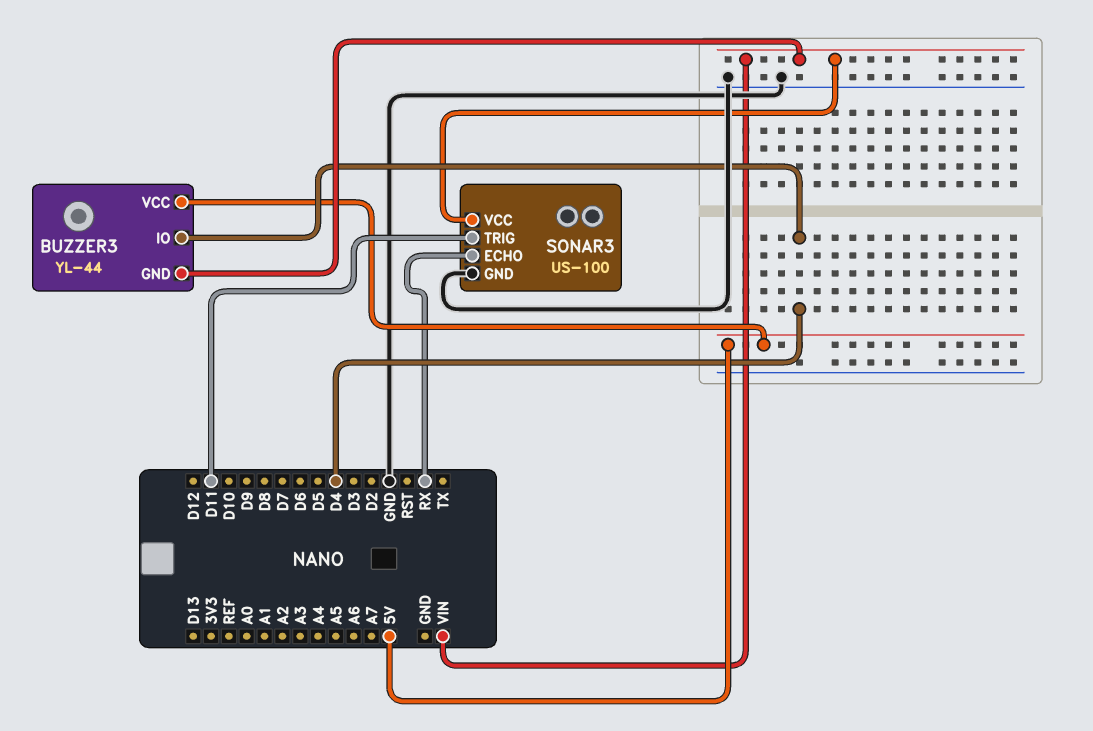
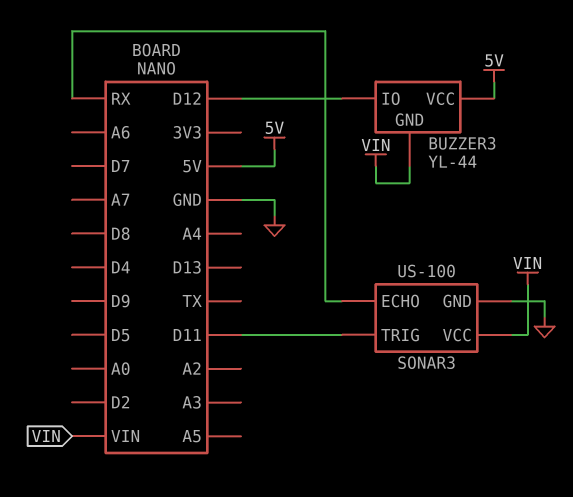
BUZZER3 pin IO: D4 -> D12

